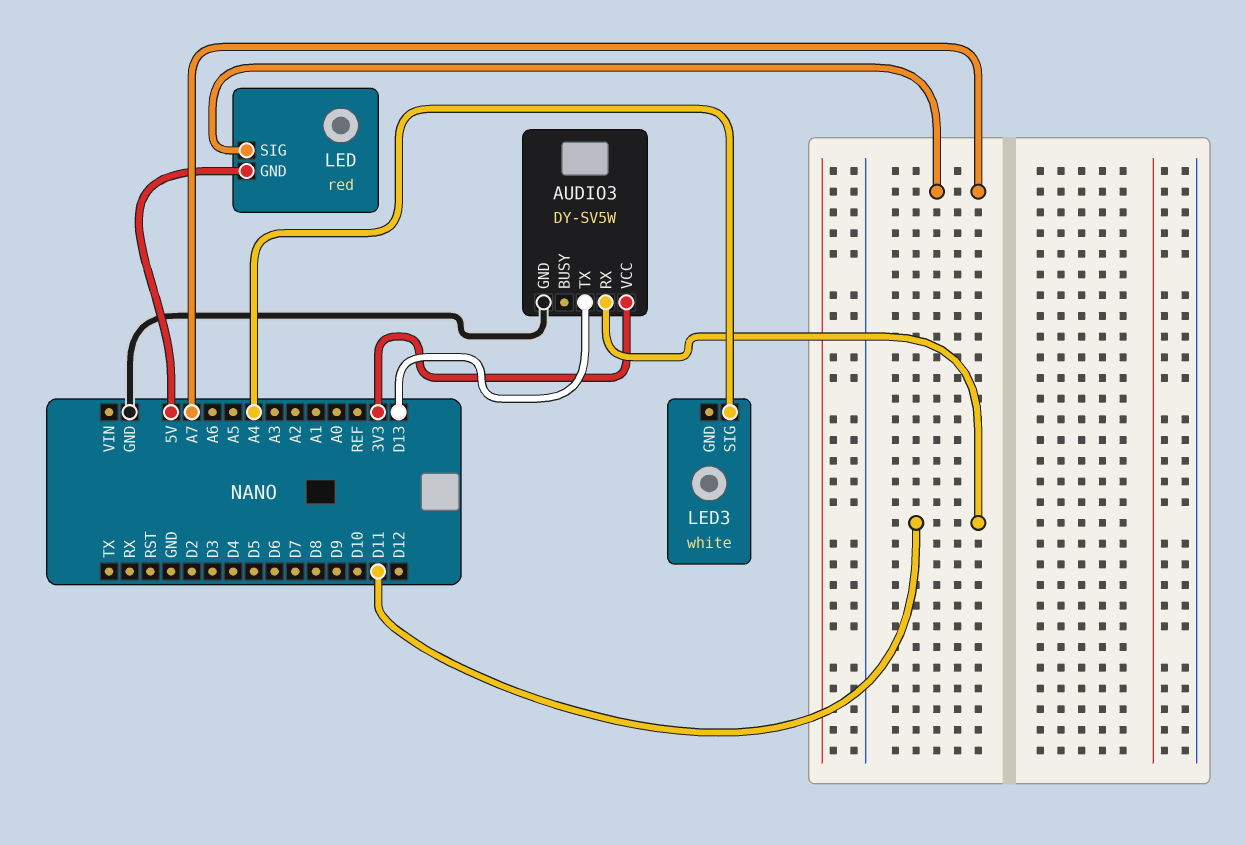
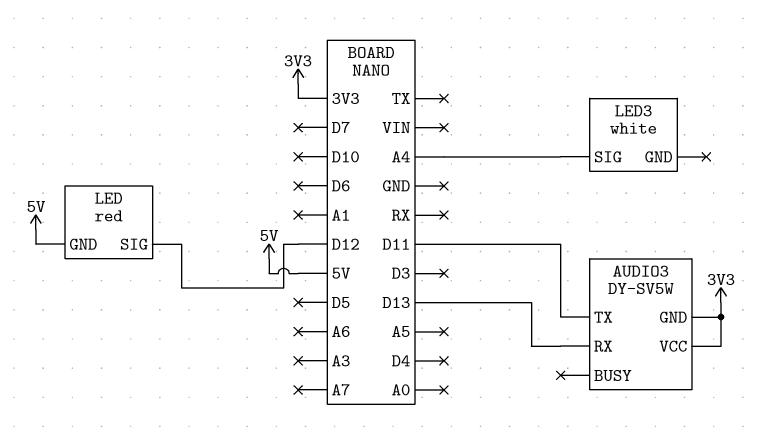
AUDIO3 pin GND: GND -> 3V3
AUDIO3 pin RX: D11 -> D13
AUDIO3 pin TX: D13 -> D11
LED pin SIG: A7 -> D12

